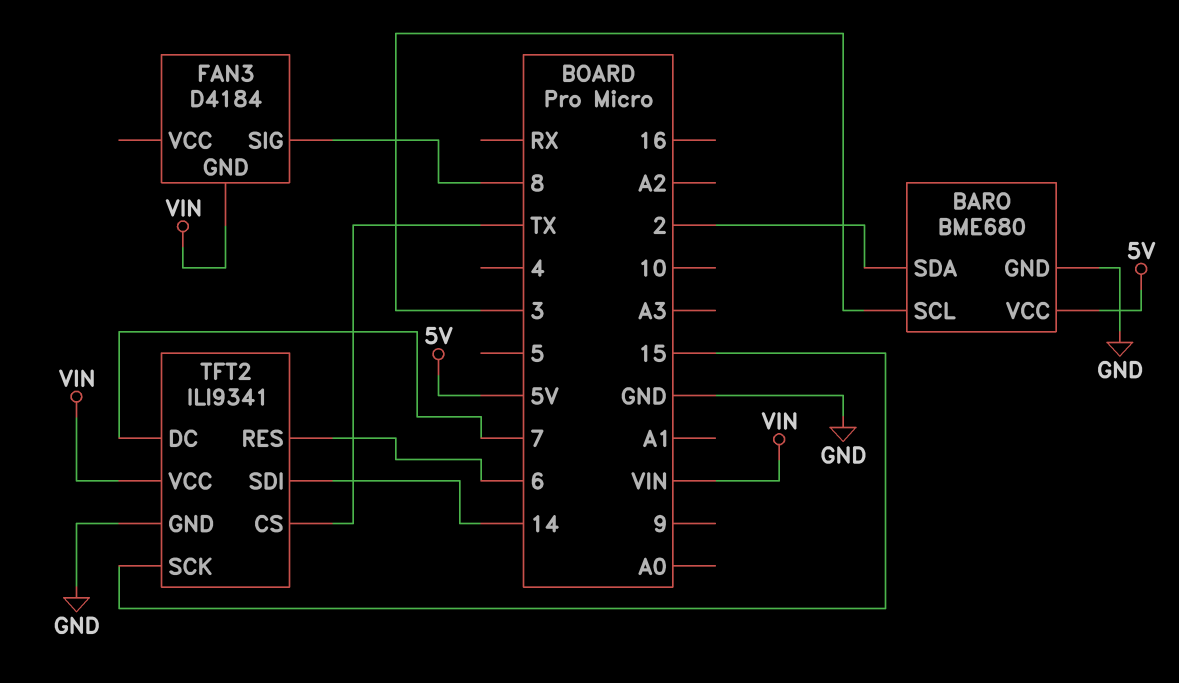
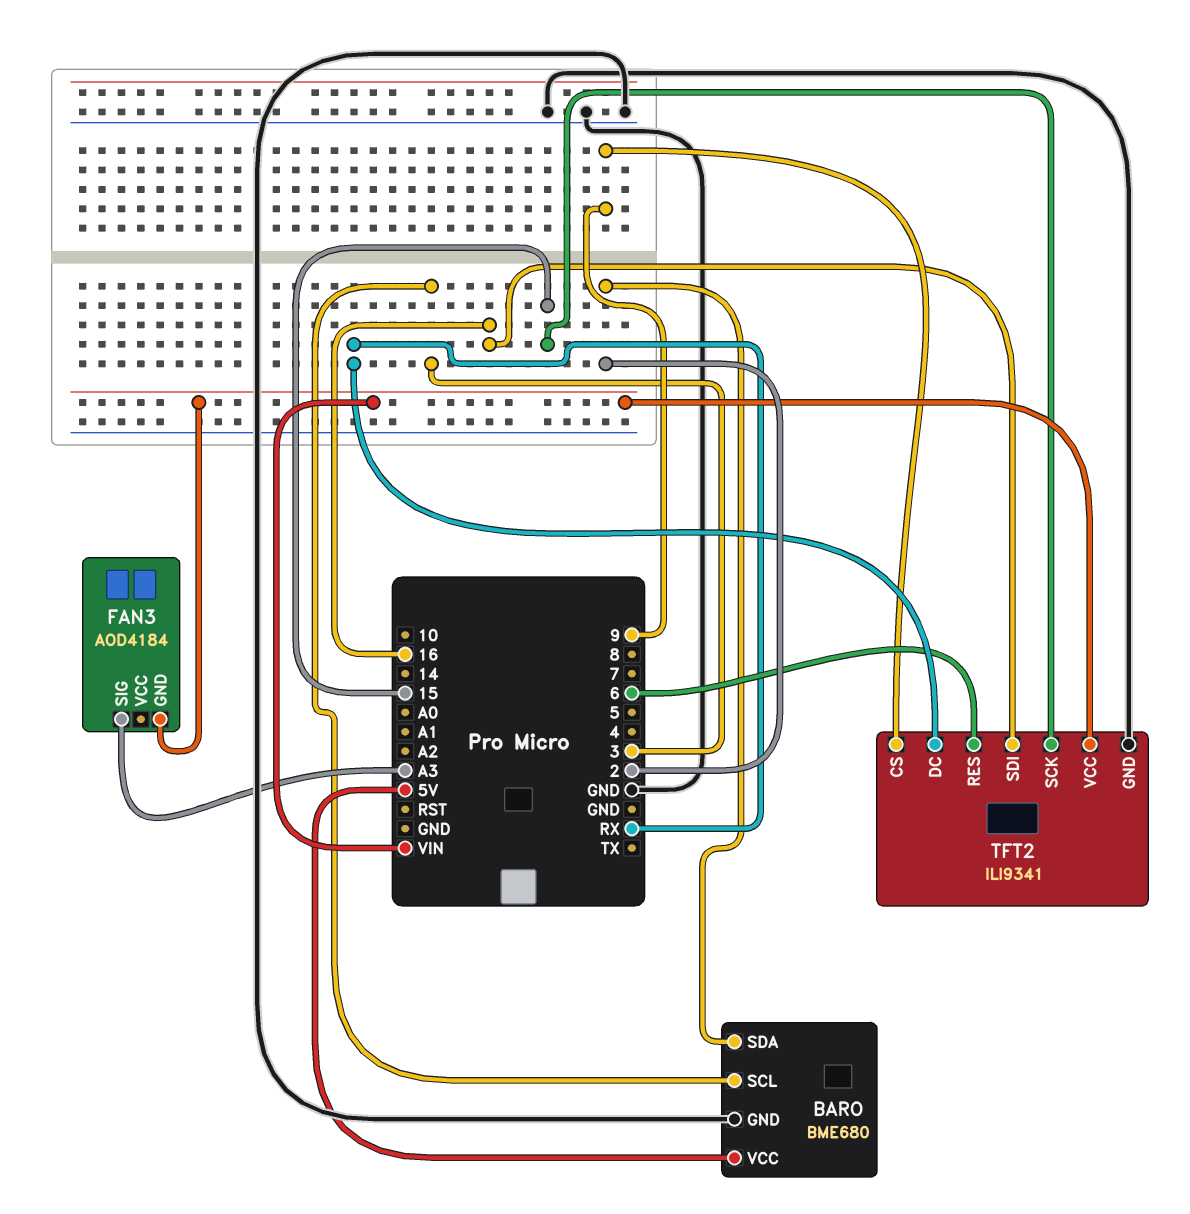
FAN3: D4184 -> AOD4184
FAN3 pin SIG: 8 -> A3
TFT2 pin CS: TX -> 9
TFT2 pin DC: 7 -> RX
TFT2 pin SDI: 14 -> 16

